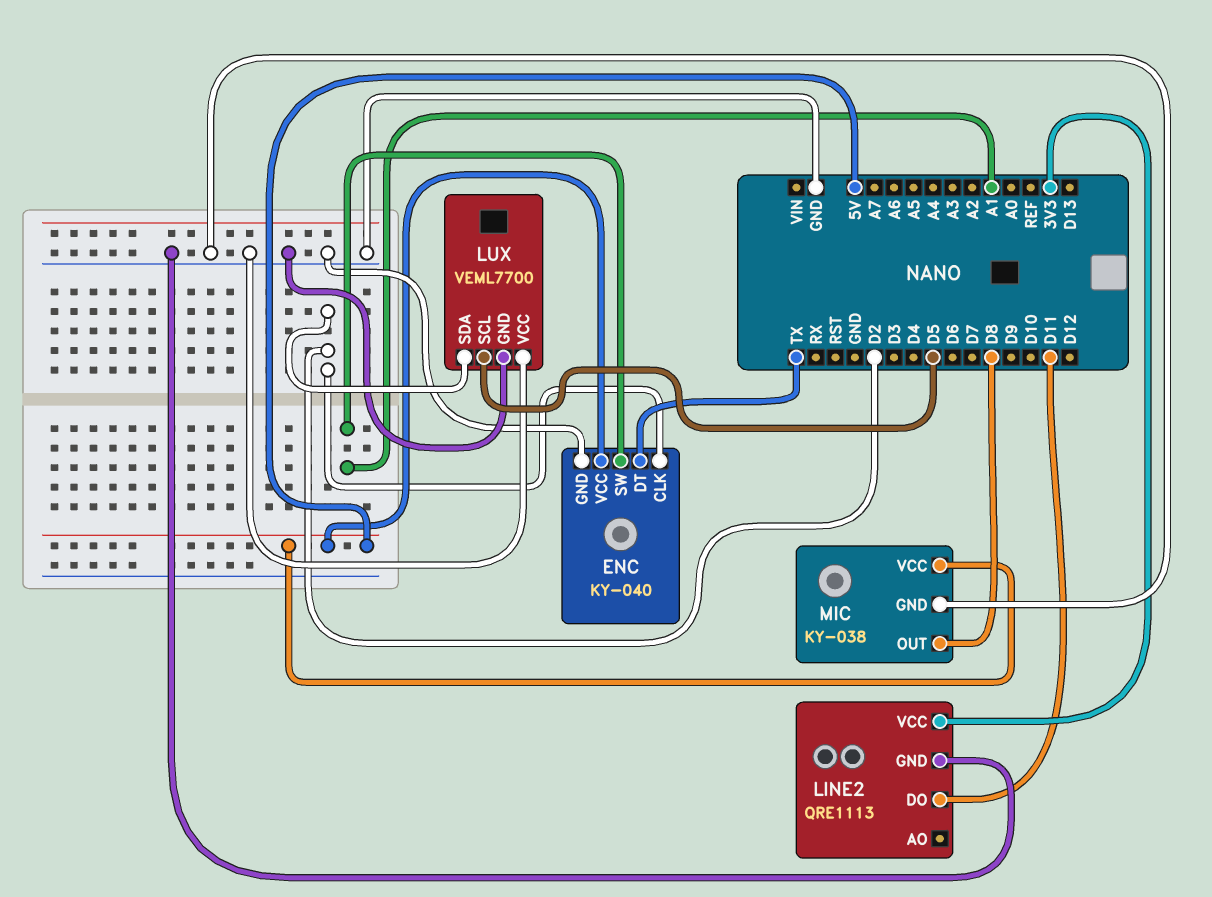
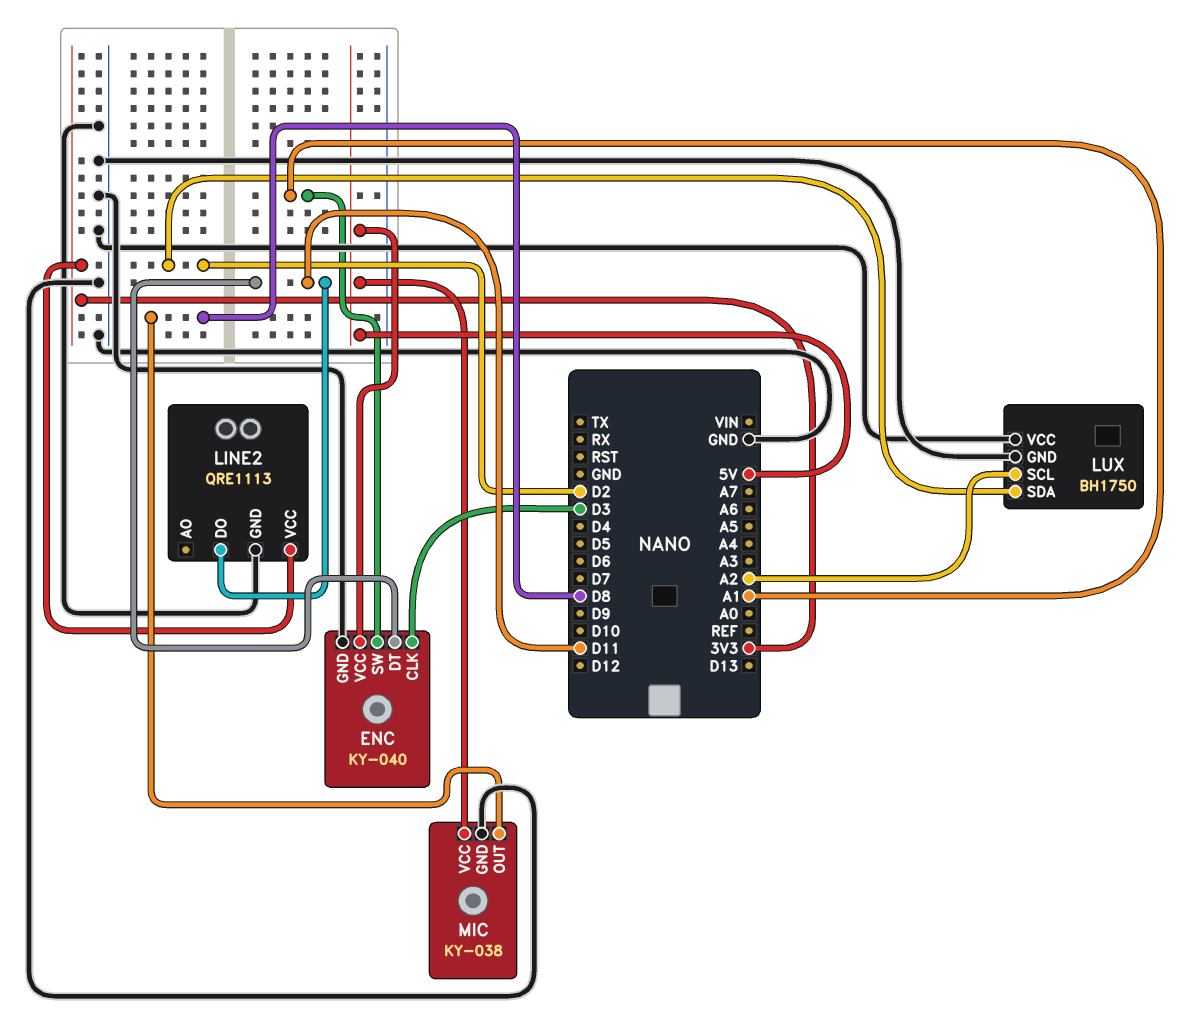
ENC pin CLK: D2 -> D3
ENC pin DT: TX -> D11
LUX: VEML7700 -> BH1750
LUX pin SCL: D5 -> A2

